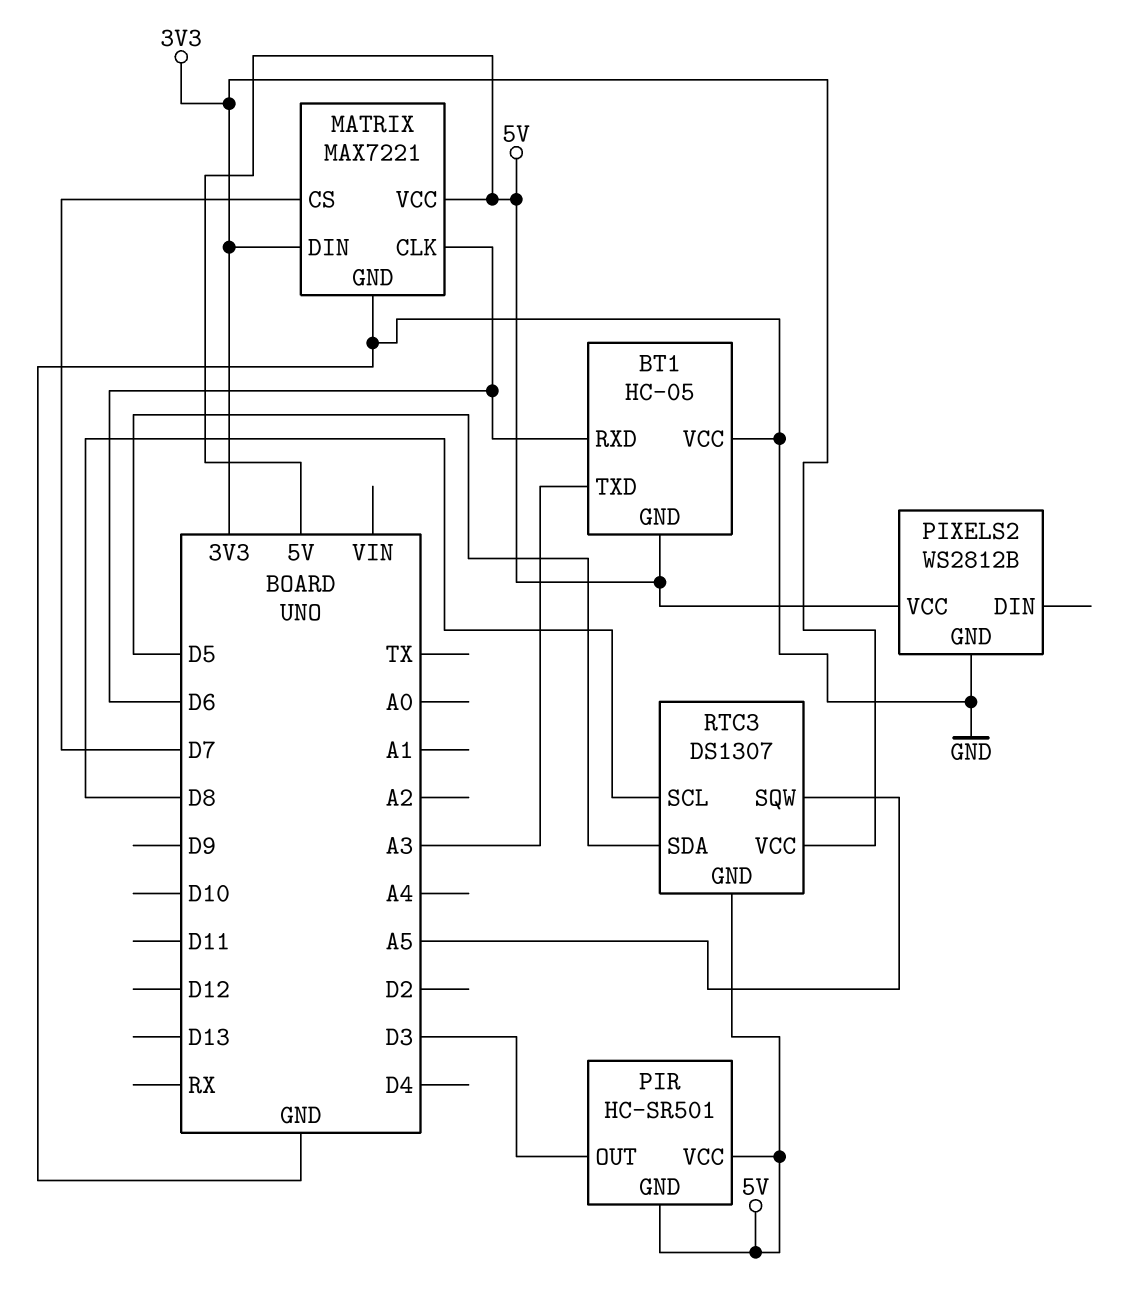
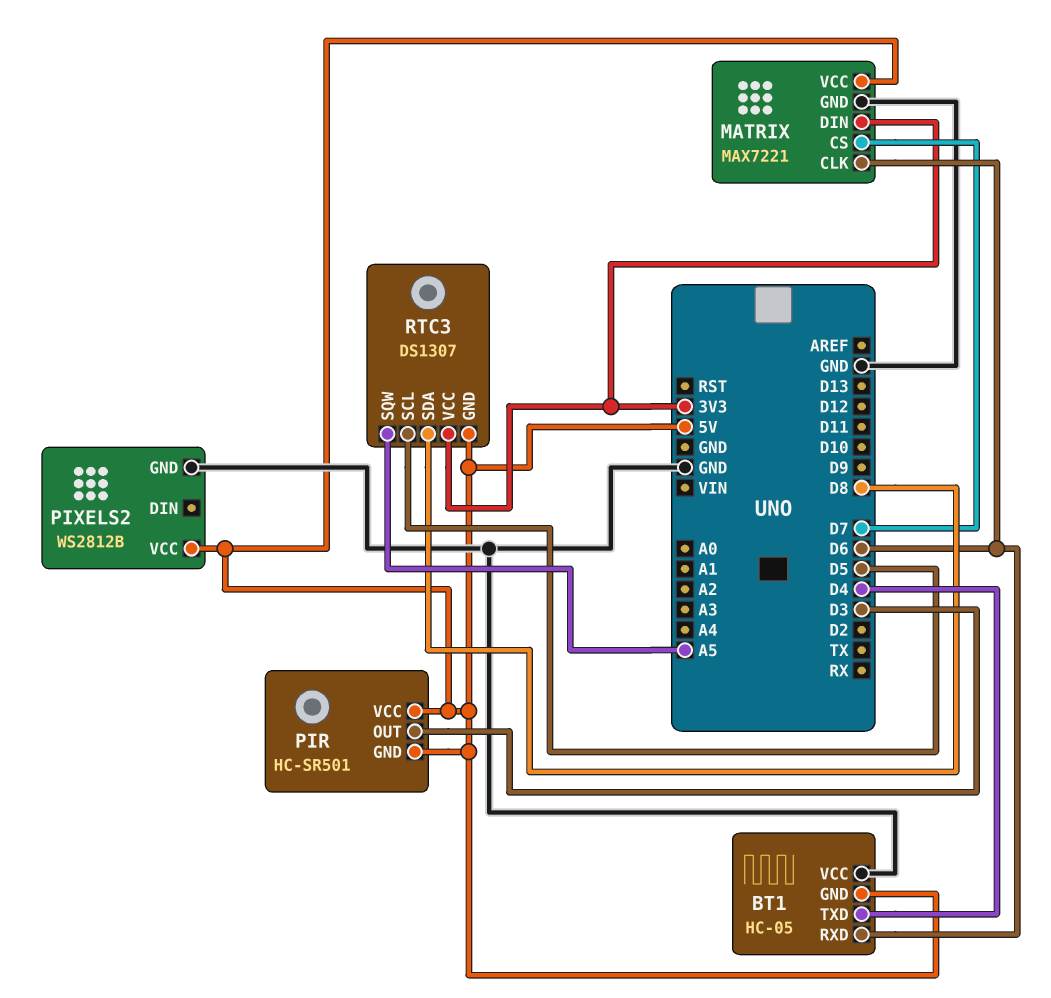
BT1 pin TXD: A3 -> D4
RTC3 pin SCL: D8 -> D5
RTC3 pin SDA: D5 -> D8

